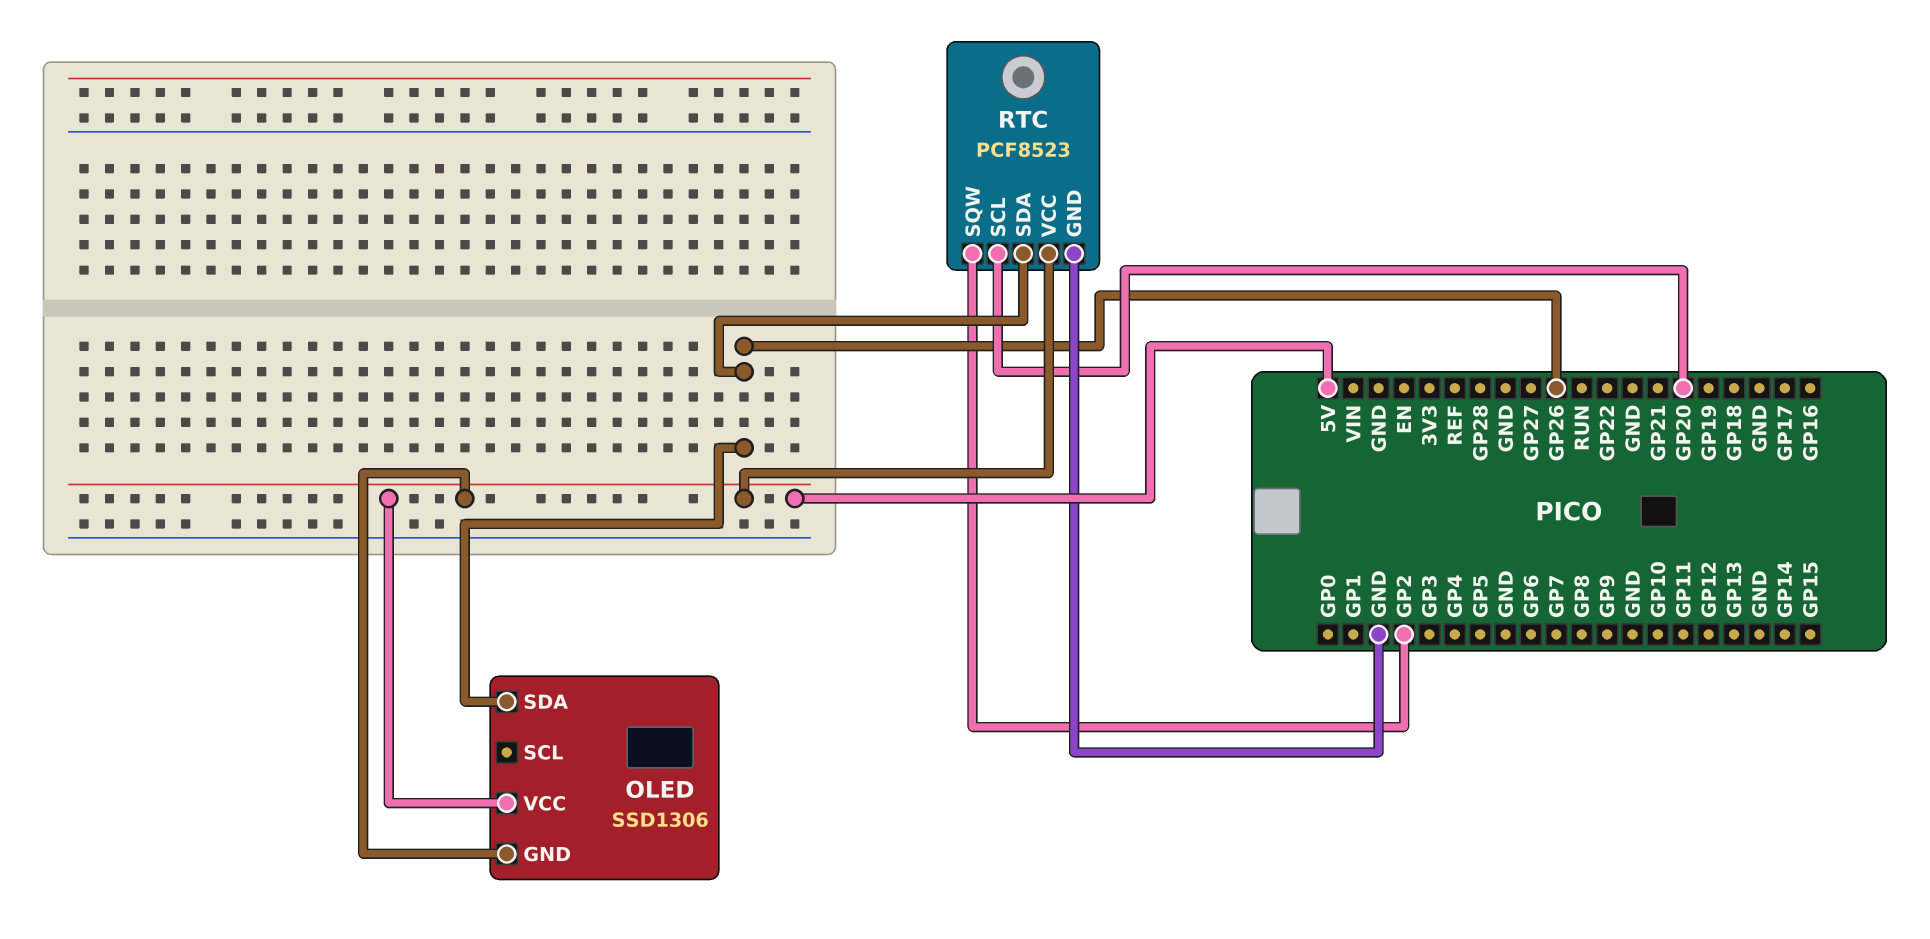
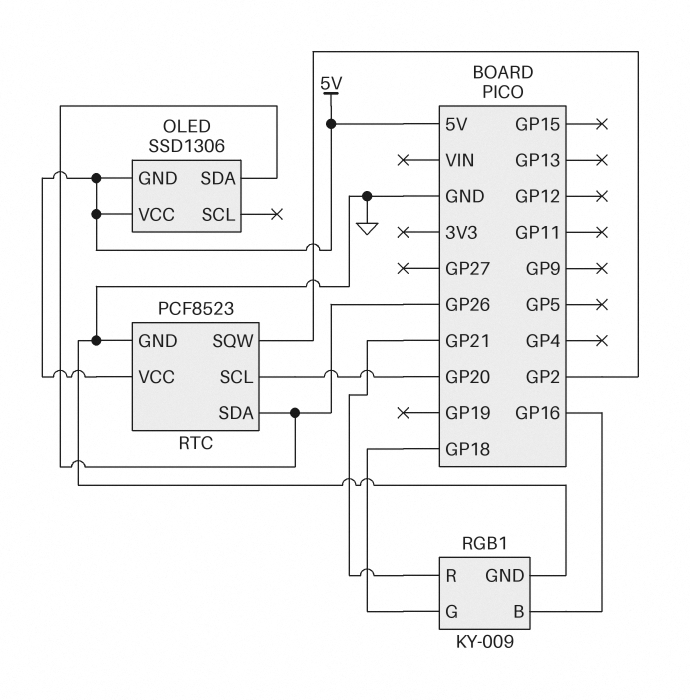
RGB1: none -> KY-009
RGB1 pin B: none -> GP16
RGB1 pin G: none -> GP18
RGB1 pin GND: none -> GND
RGB1 pin R: none -> GP21

